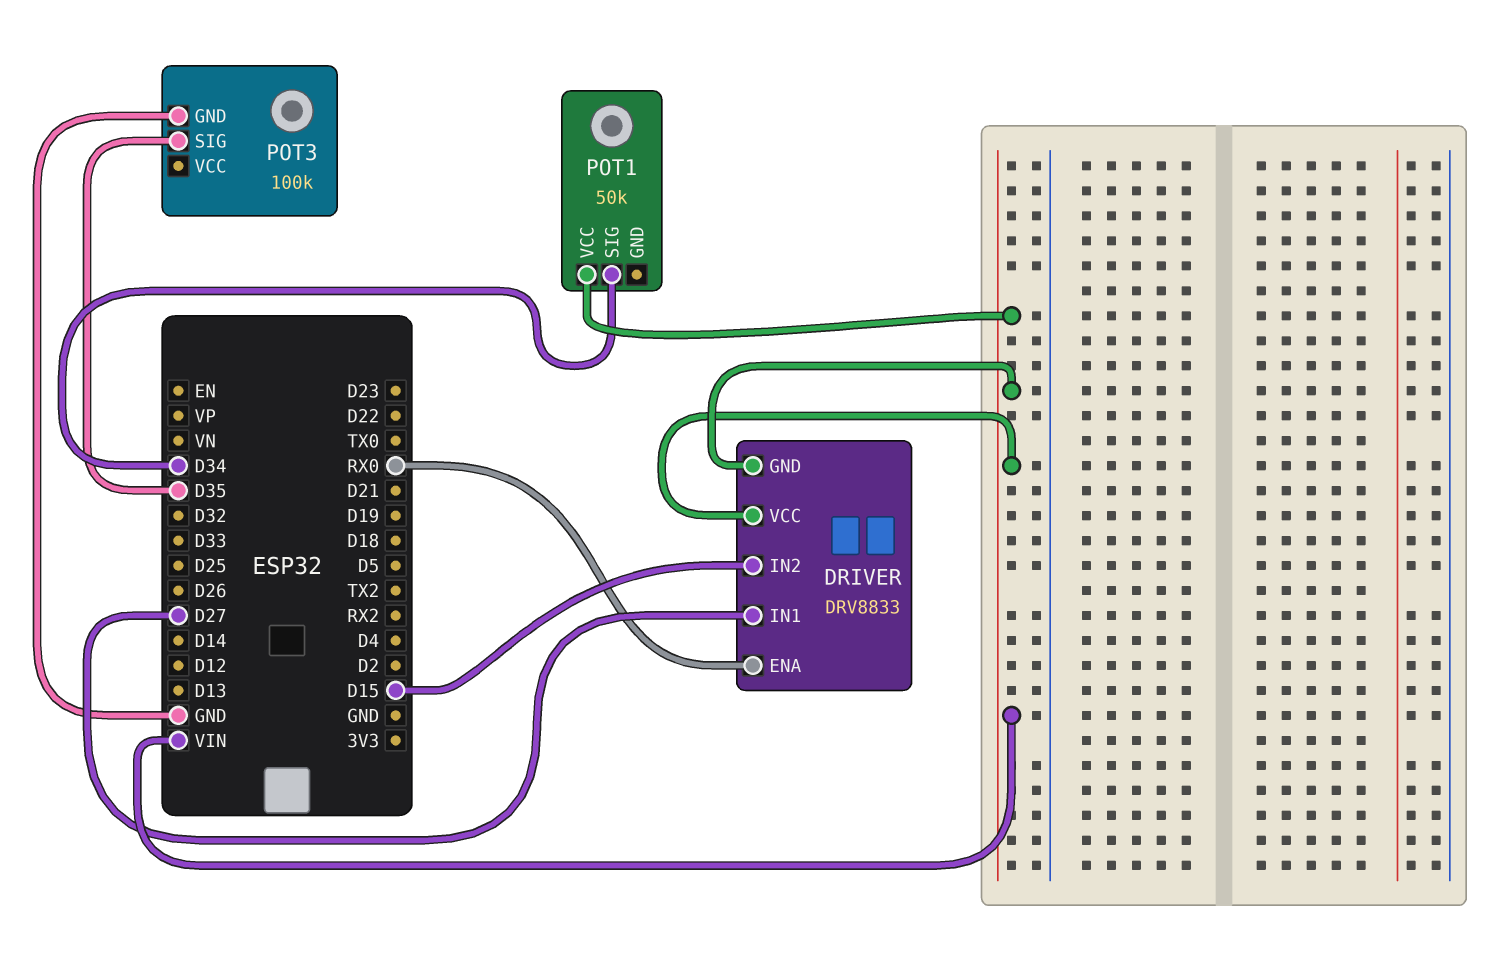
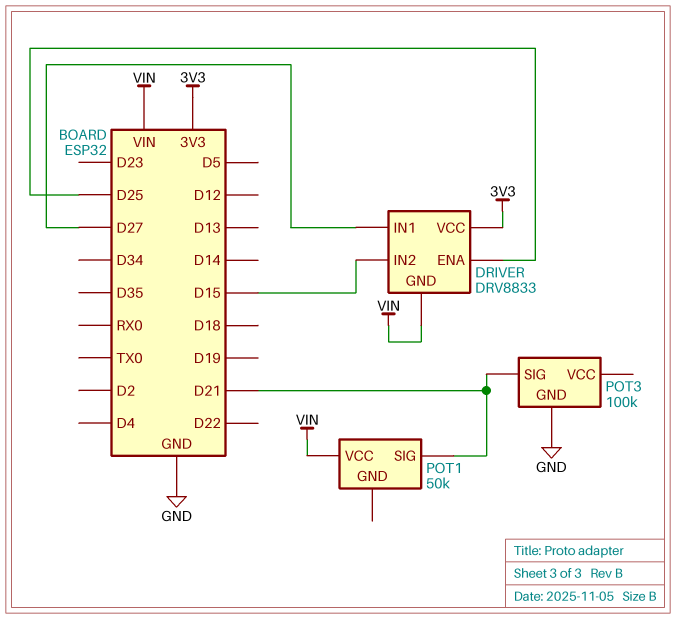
DRIVER pin ENA: RX0 -> D25
DRIVER pin VCC: VIN -> 3V3
POT1 pin SIG: D34 -> D21
POT3 pin SIG: D35 -> D21

